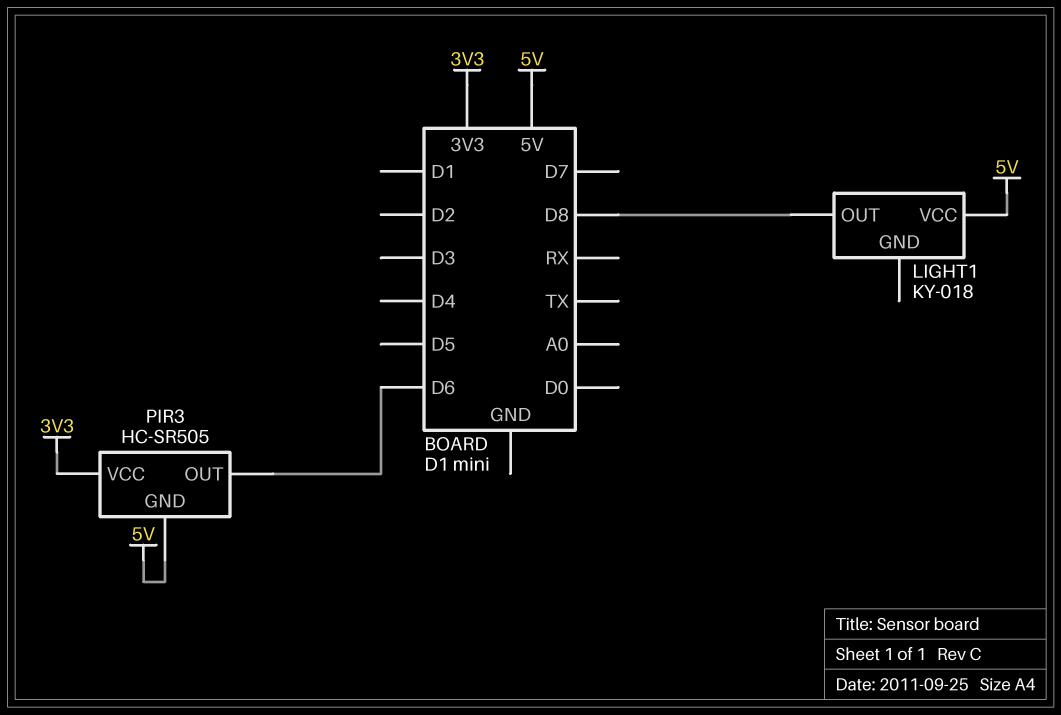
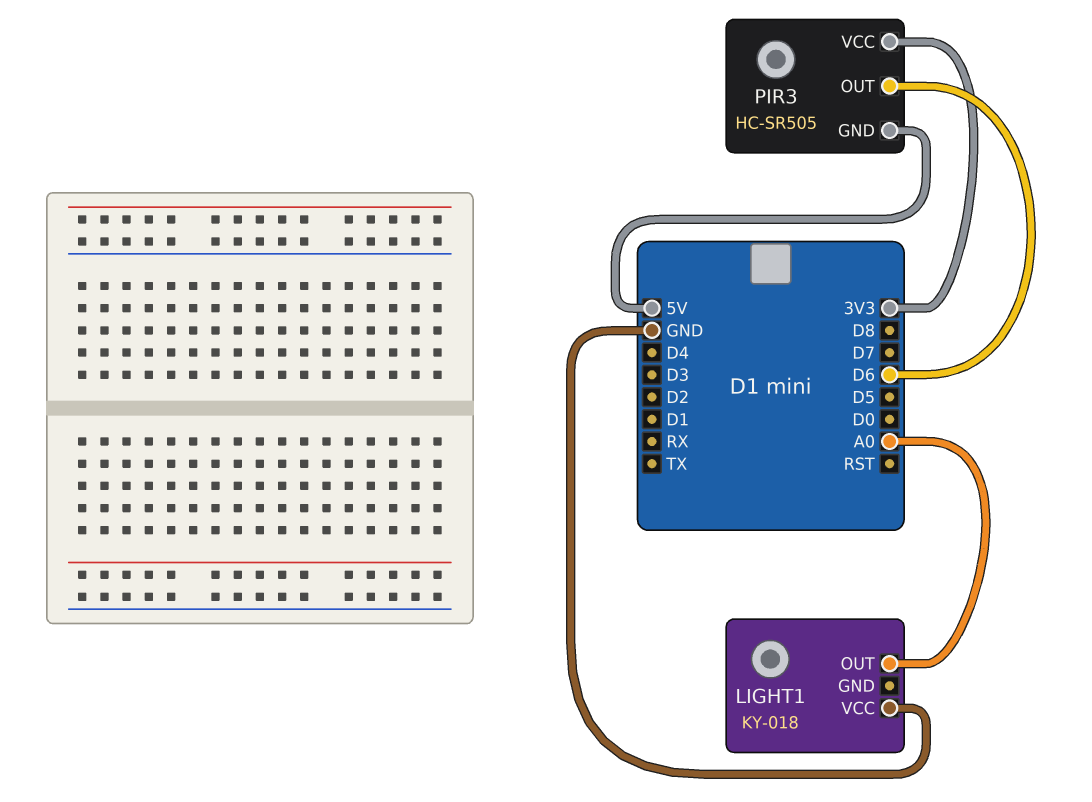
LIGHT1 pin OUT: D8 -> A0
LIGHT1 pin VCC: 5V -> GND

